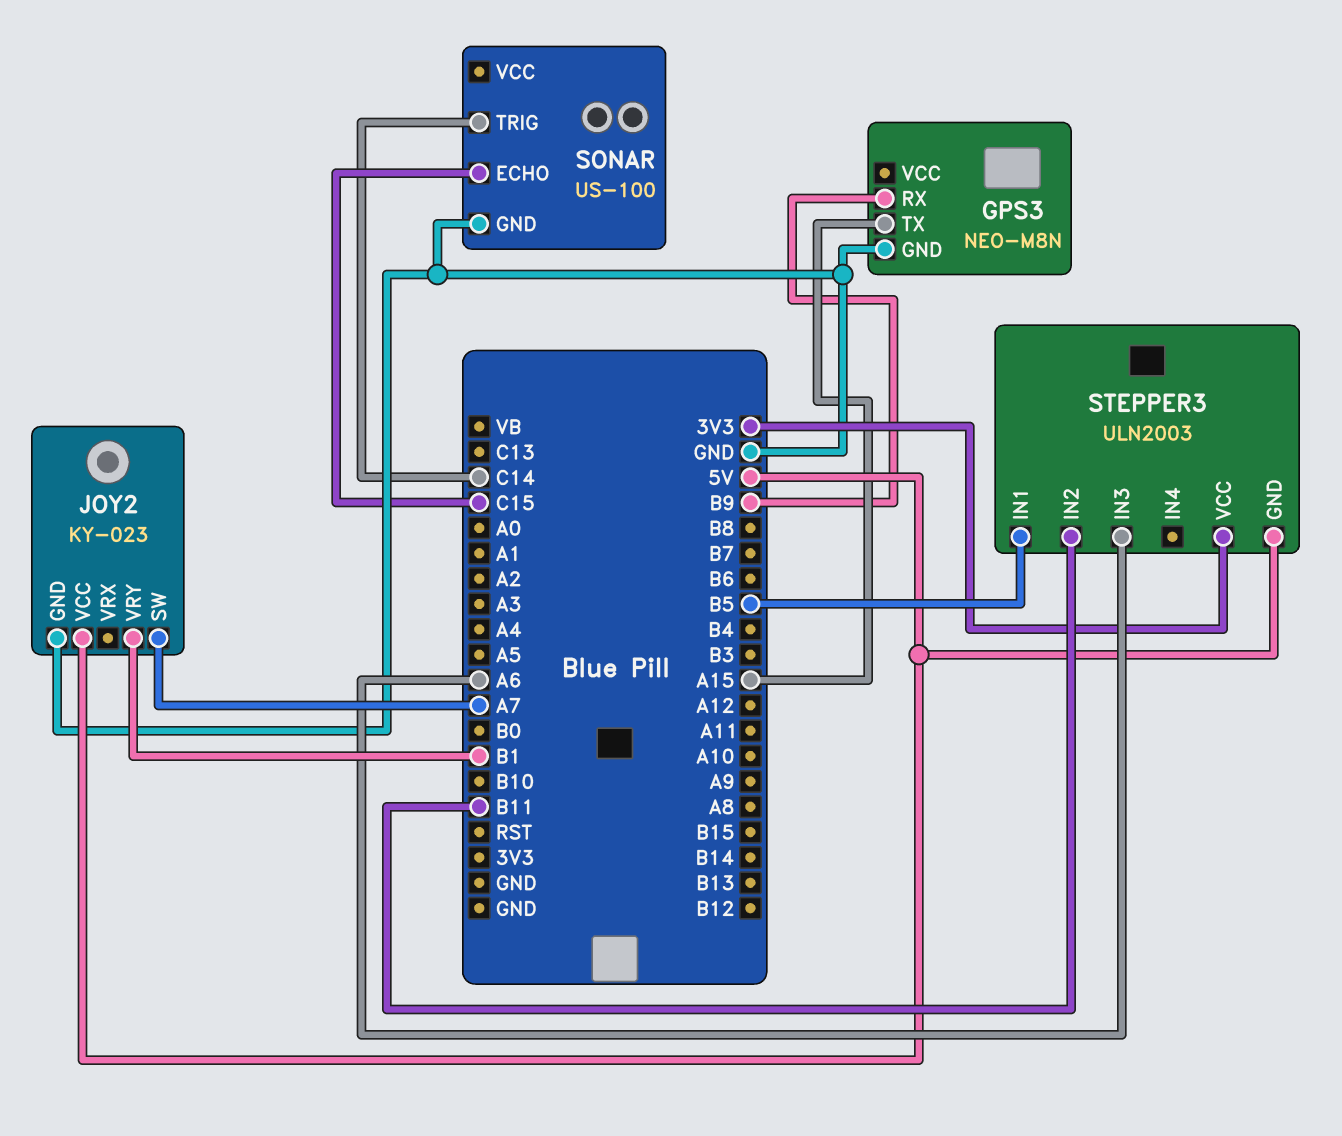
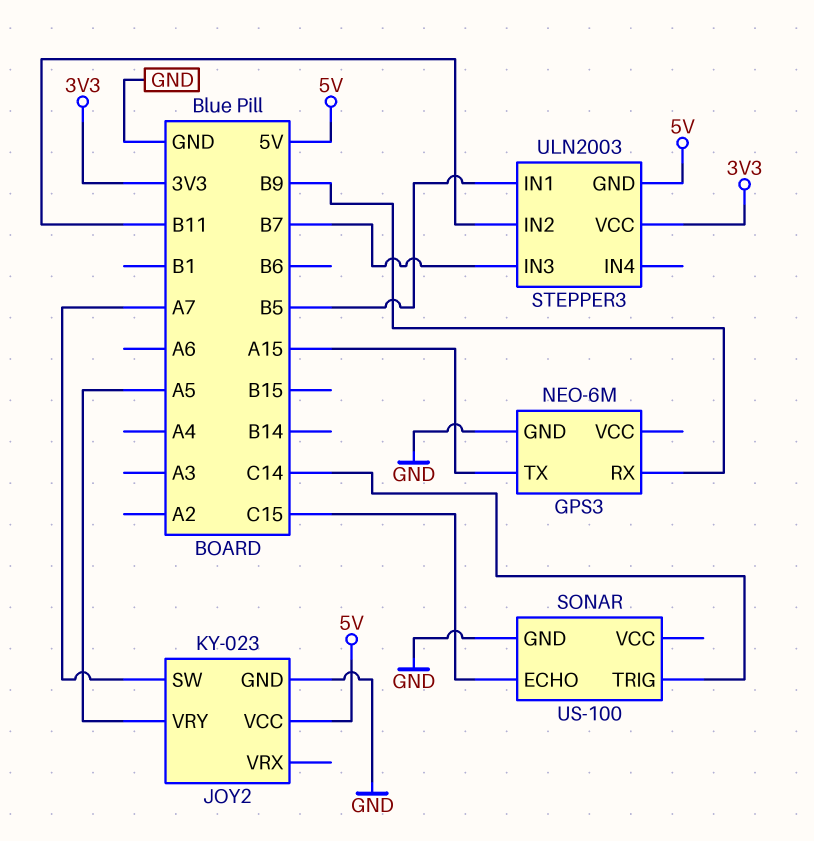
GPS3: NEO-M8N -> NEO-6M
JOY2 pin VRY: B1 -> A5
STEPPER3 pin IN3: A6 -> B7

